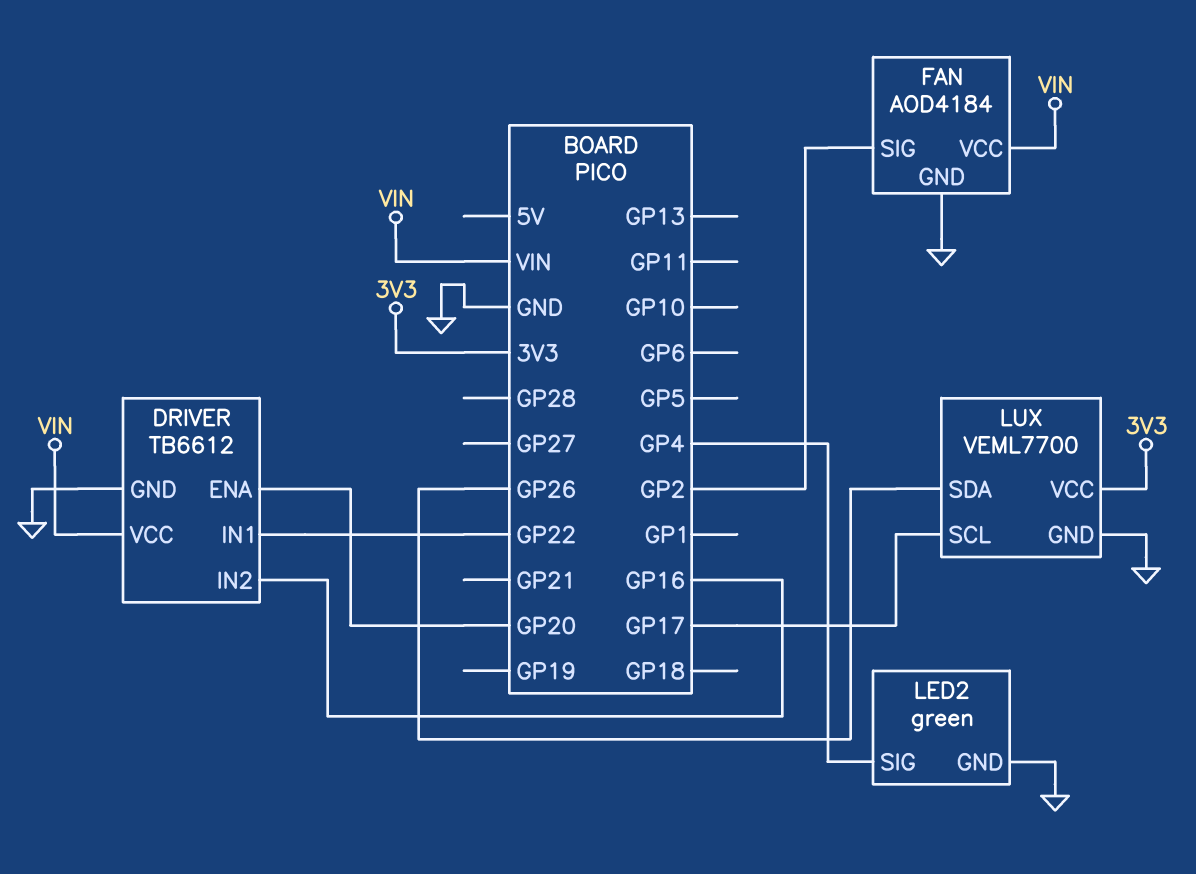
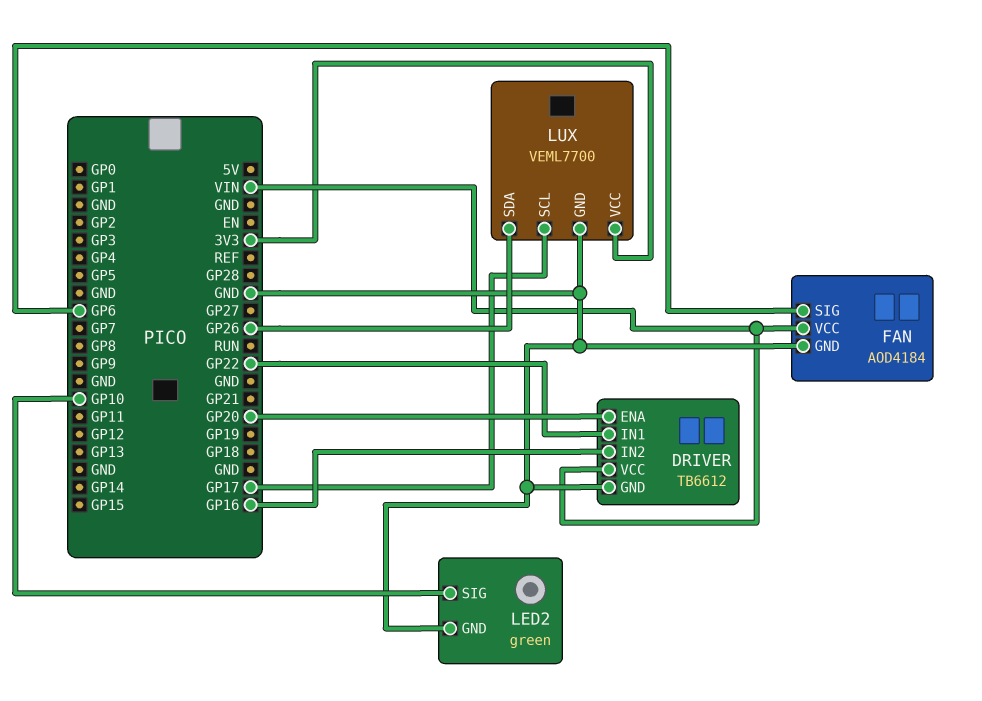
FAN pin SIG: GP2 -> GP6
LED2 pin SIG: GP4 -> GP10

